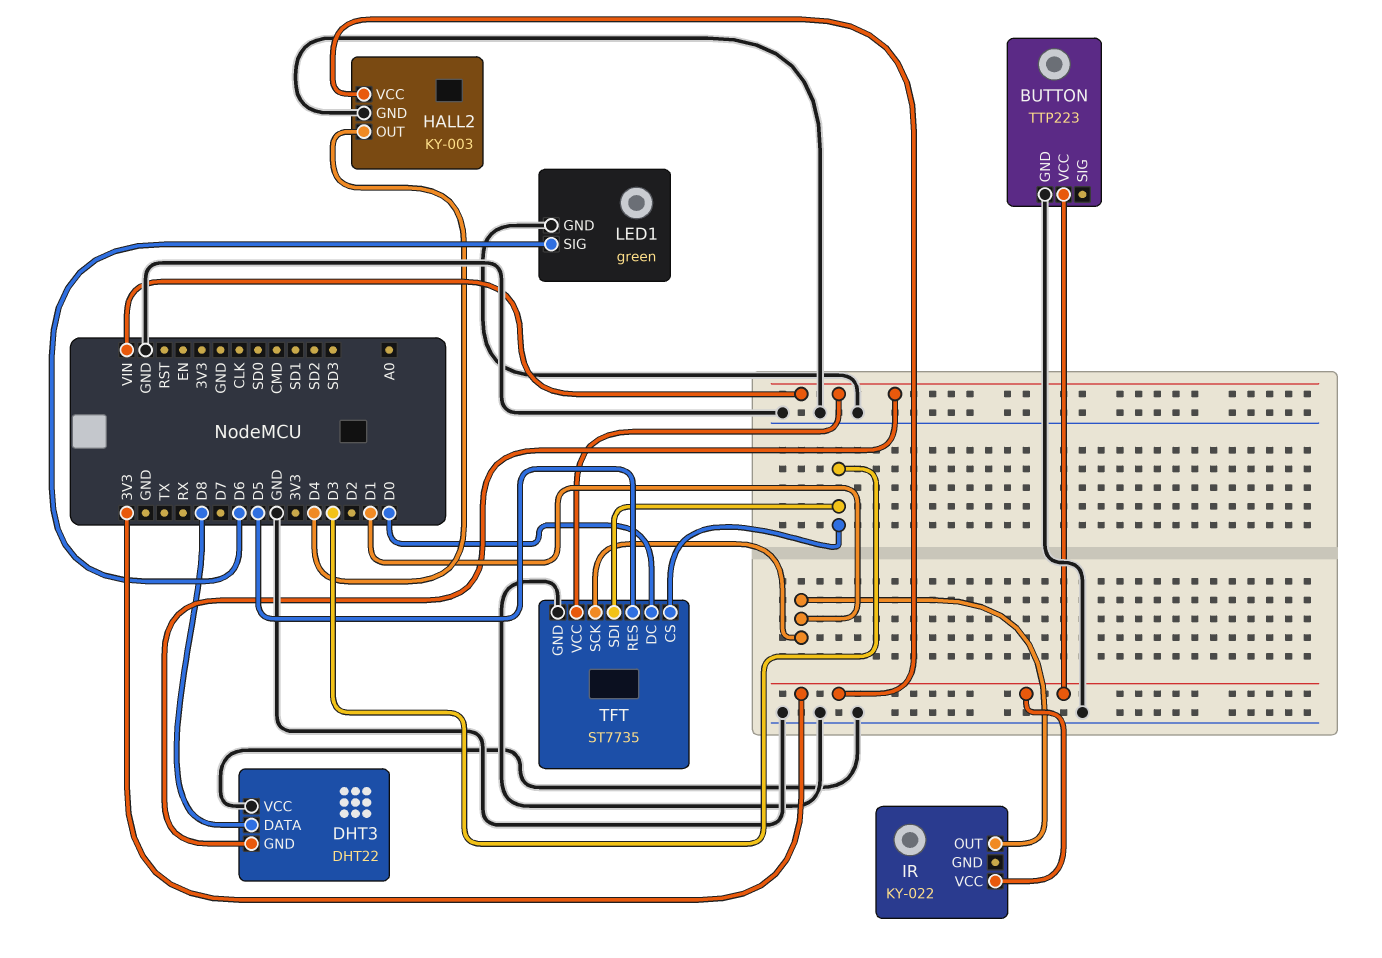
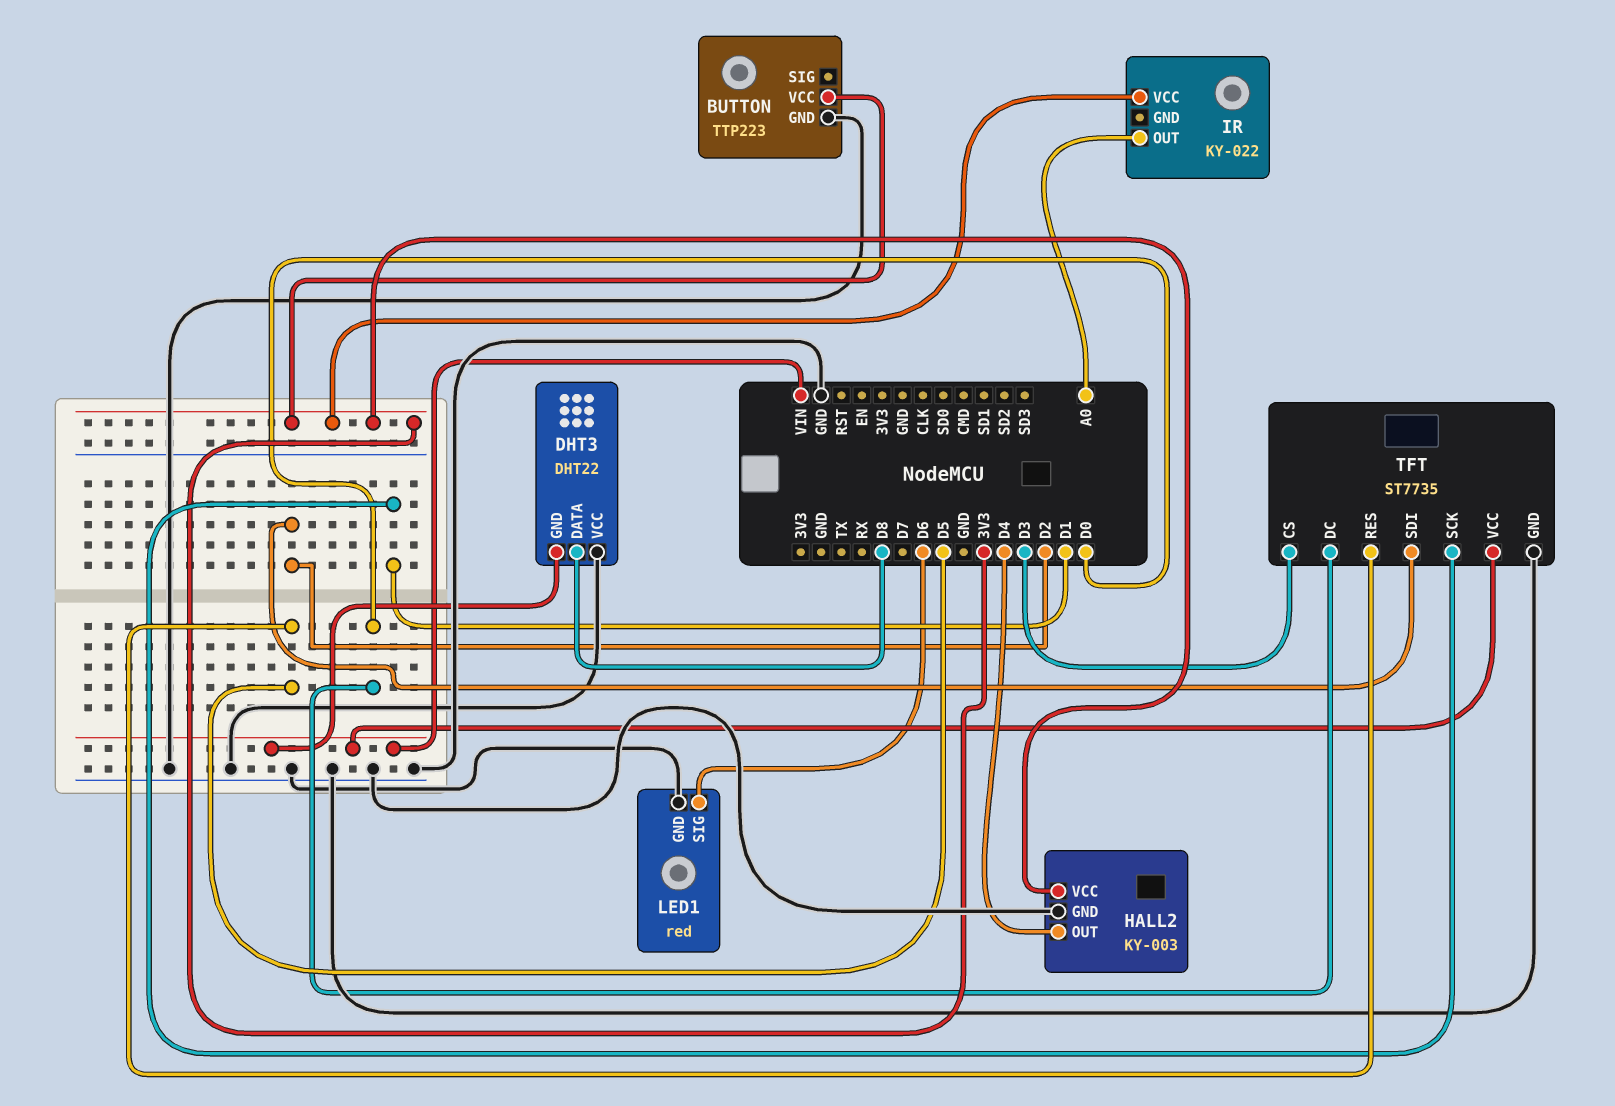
IR pin OUT: D1 -> A0
LED1: green -> red
TFT pin SDI: D3 -> D2

